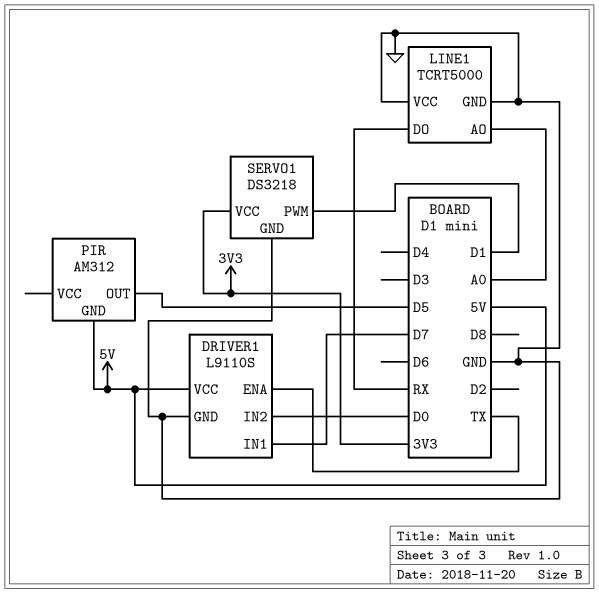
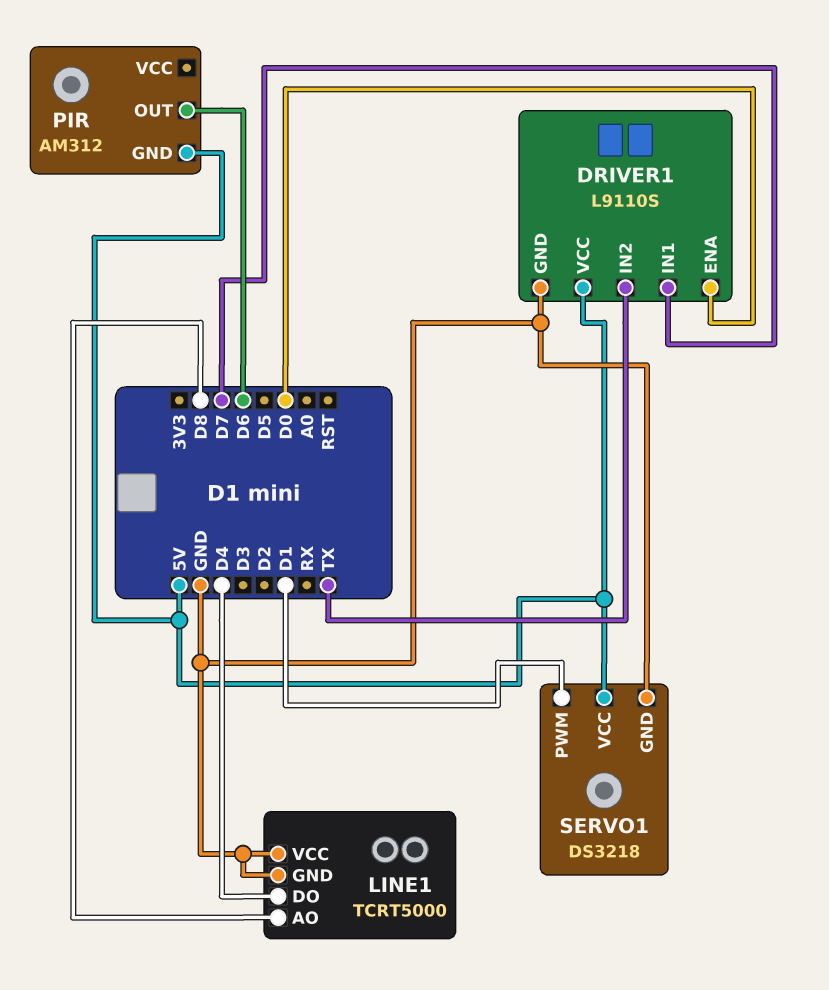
DRIVER1 pin ENA: TX -> D0
DRIVER1 pin IN2: D0 -> TX
LINE1 pin AO: A0 -> D8
LINE1 pin DO: RX -> D4
PIR pin OUT: D5 -> D6
SERVO1 pin VCC: 3V3 -> 5V

